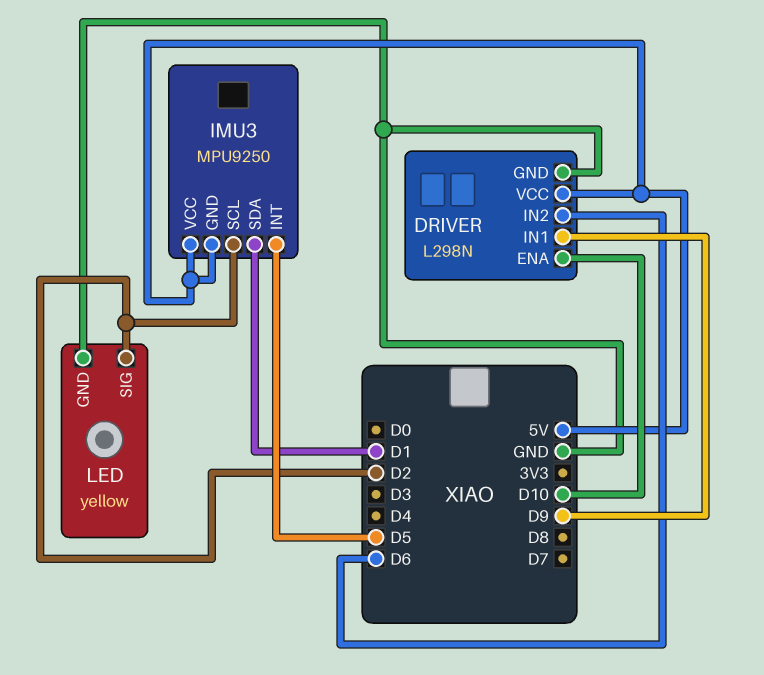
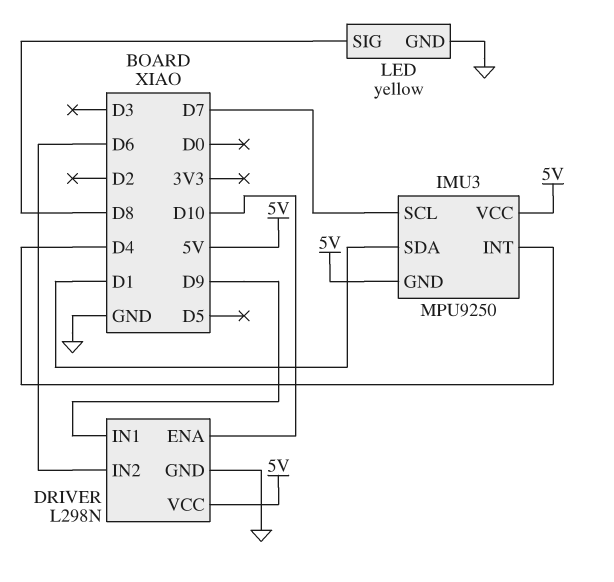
IMU3 pin INT: D5 -> D4
IMU3 pin SCL: D2 -> D7
LED pin SIG: D2 -> D8

